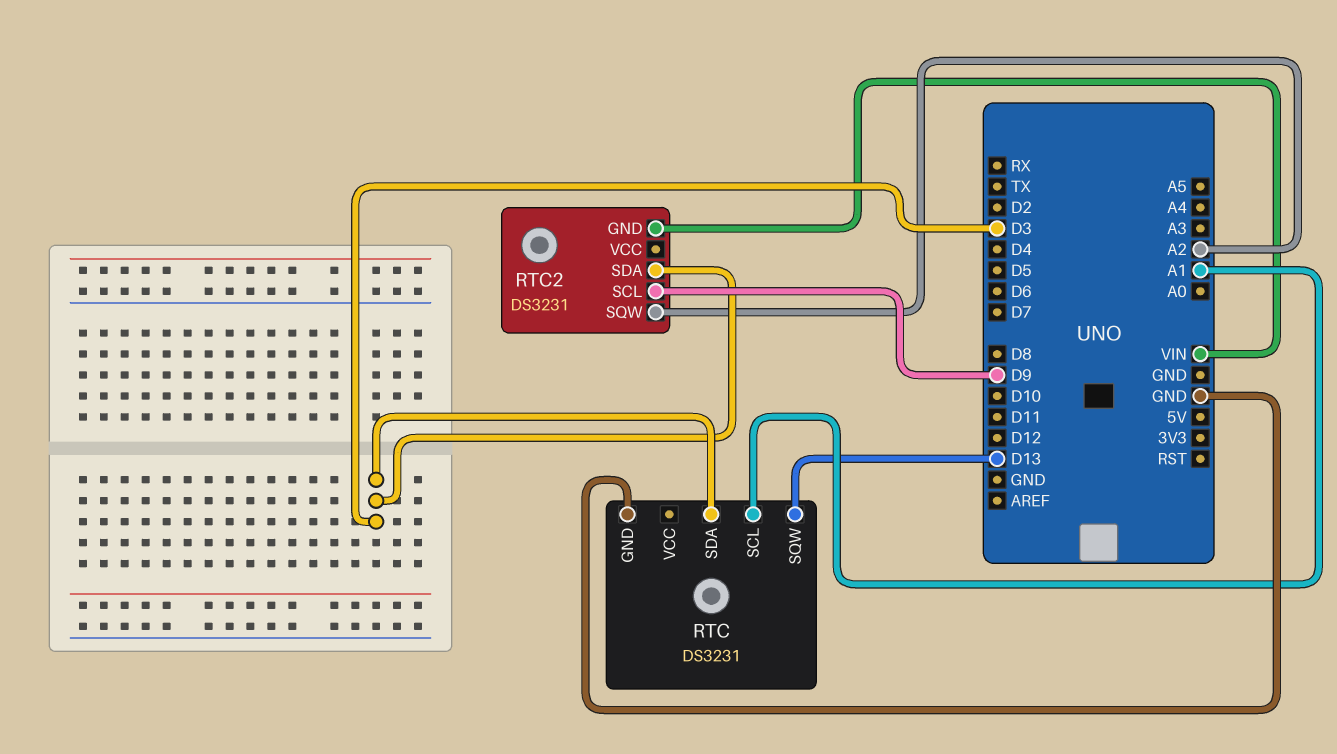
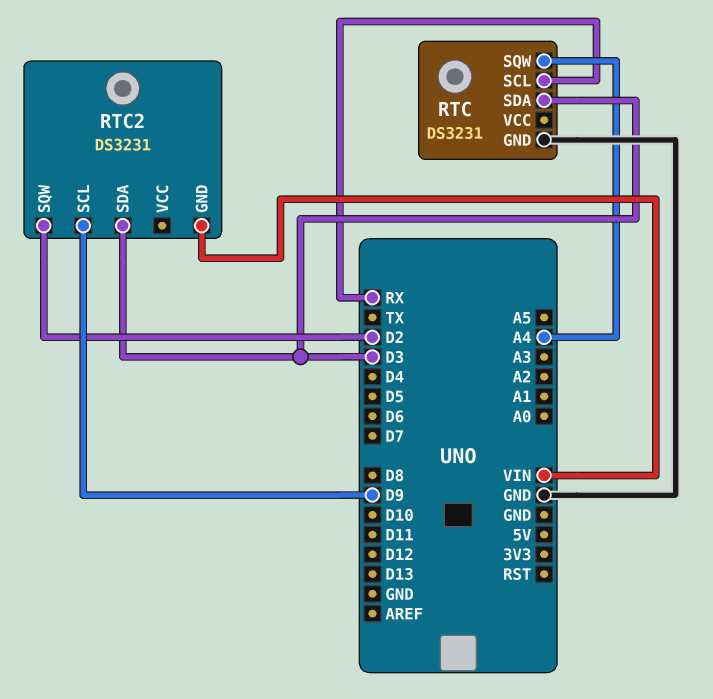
RTC pin SCL: A1 -> RX
RTC pin SQW: D13 -> A4
RTC2 pin SQW: A2 -> D2

